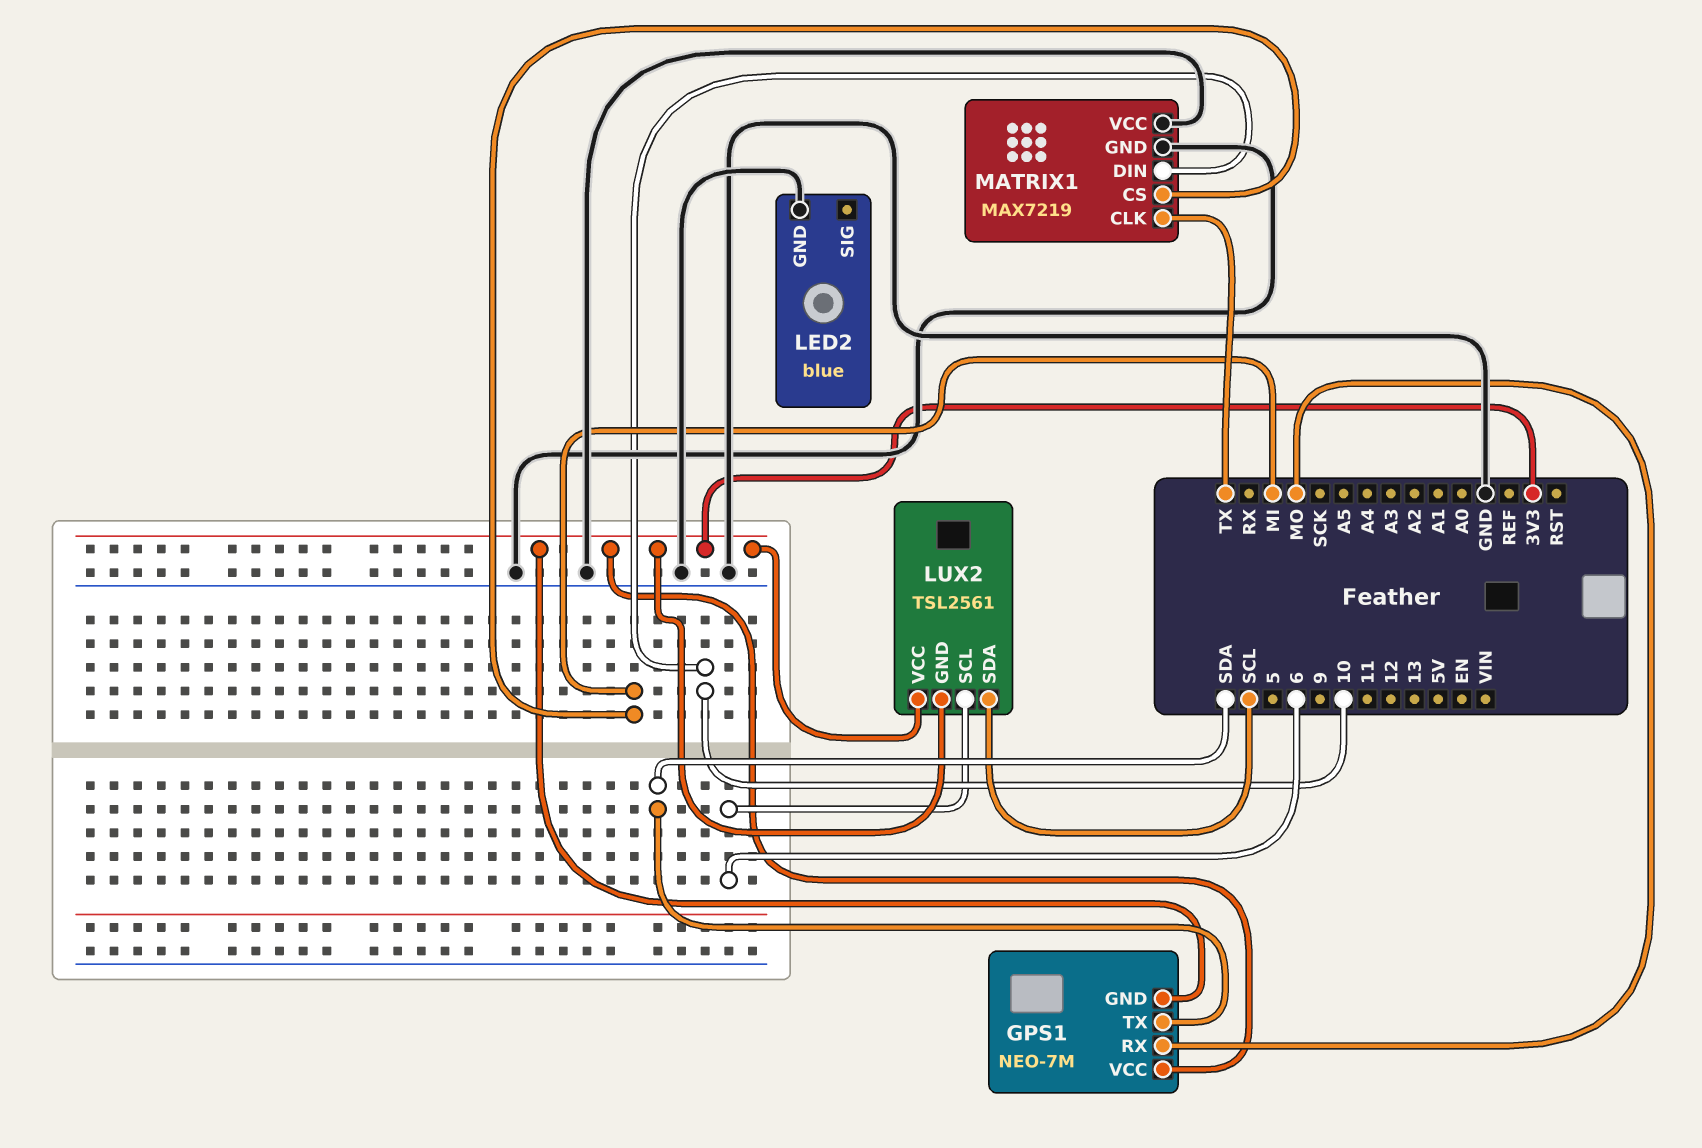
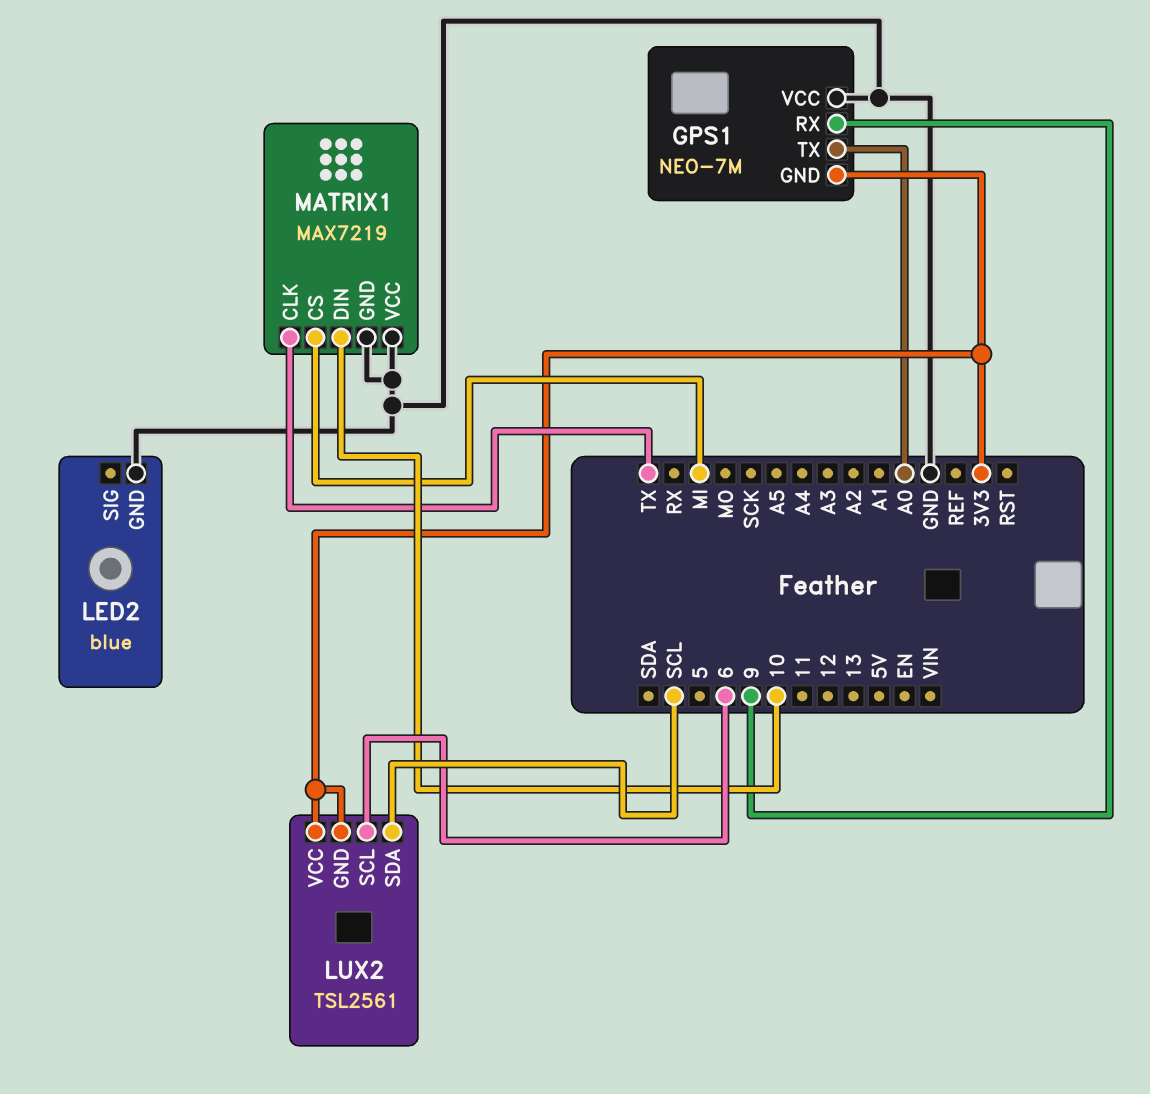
GPS1 pin RX: MO -> 9
GPS1 pin TX: SDA -> A0
GPS1 pin VCC: 3V3 -> GND

